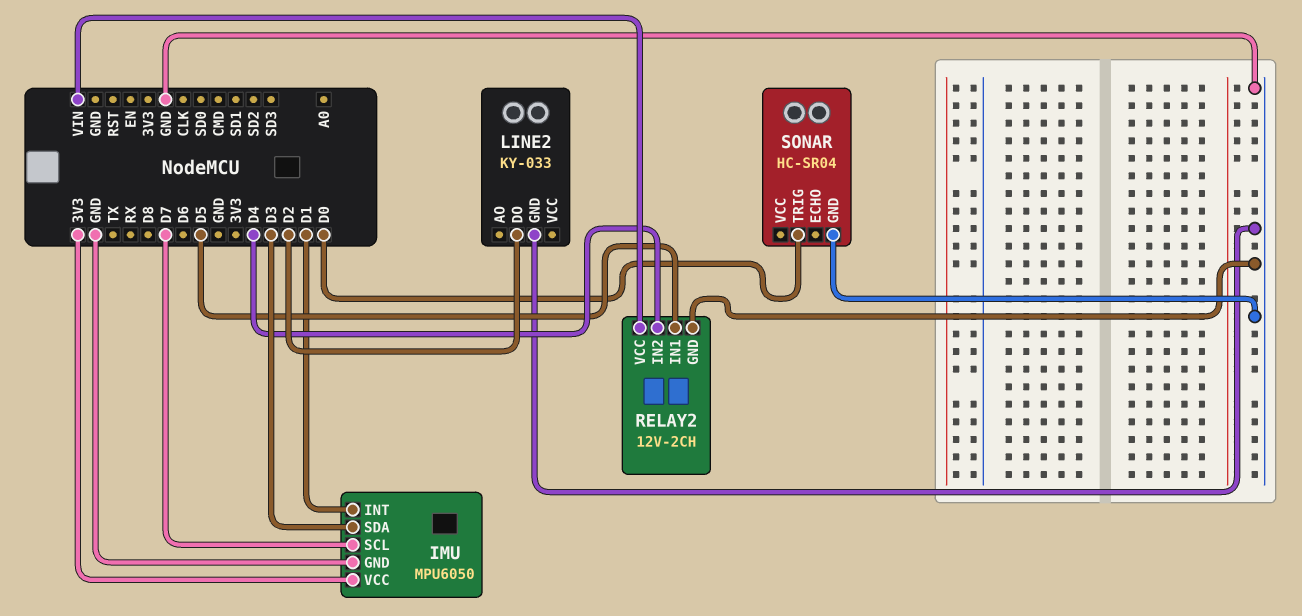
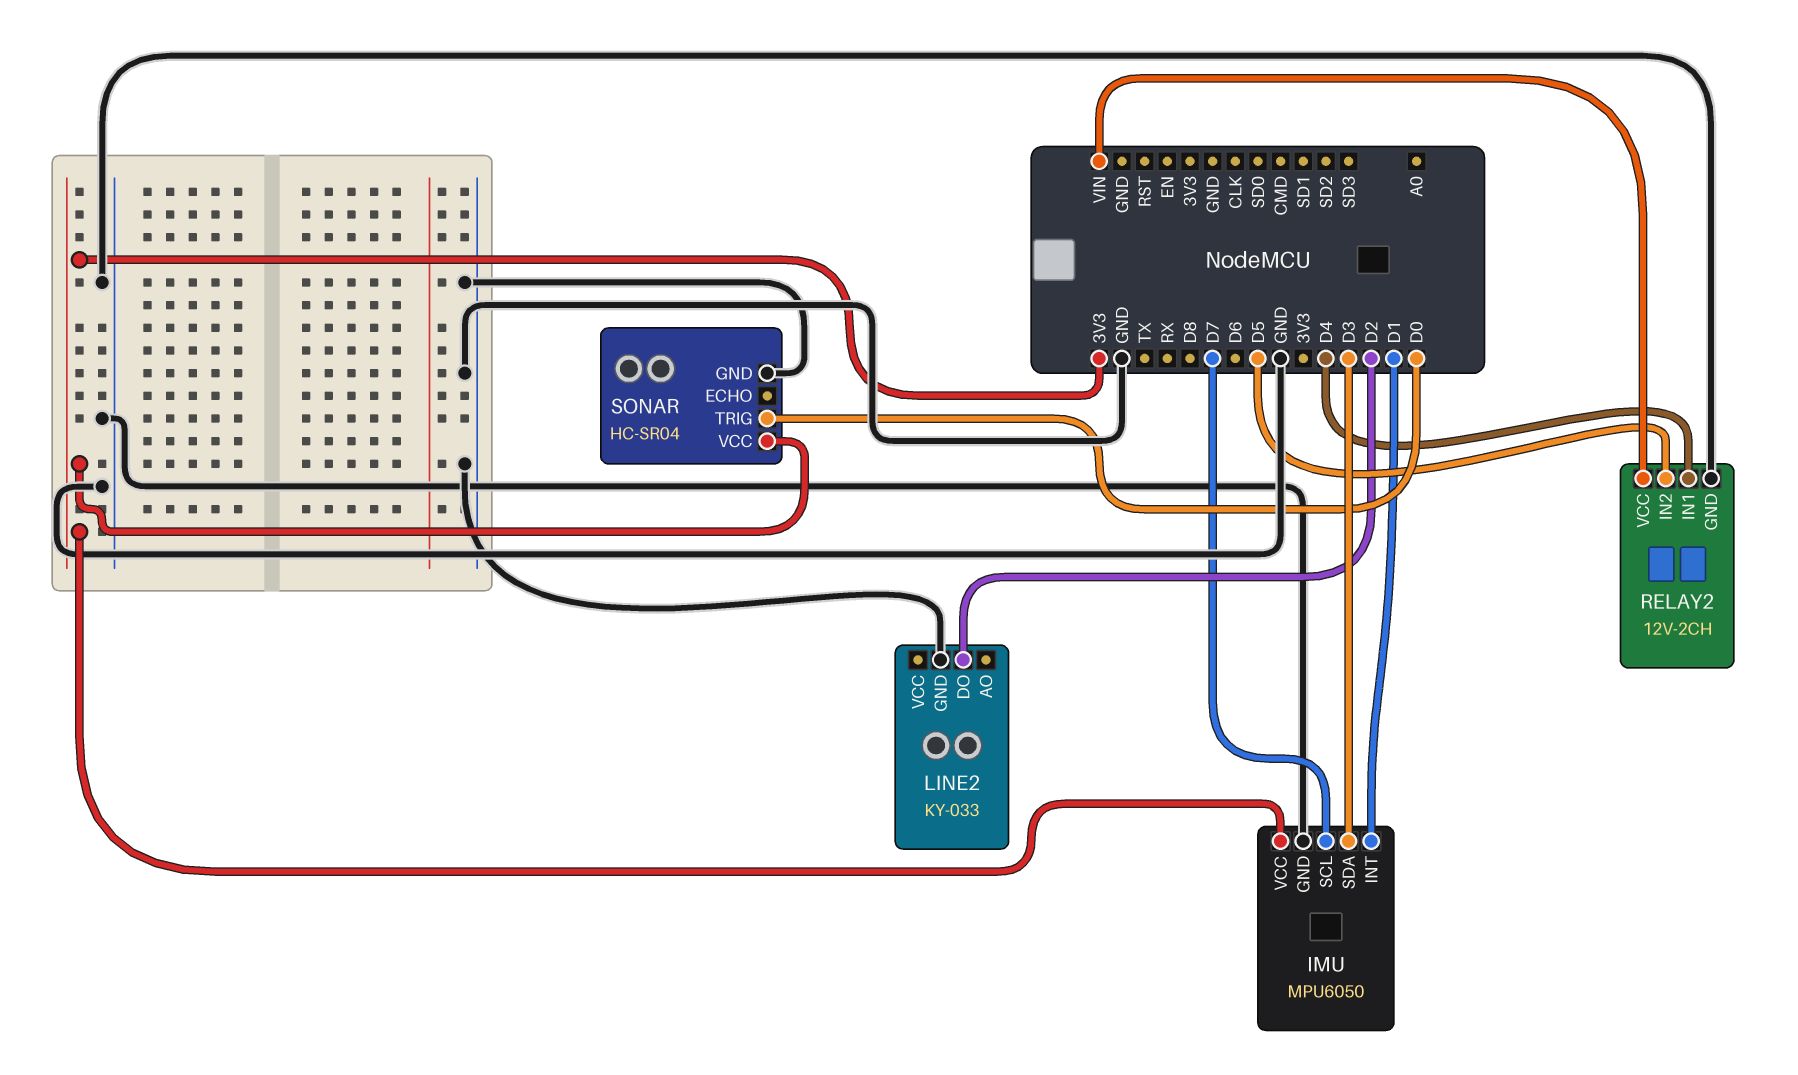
RELAY2 pin IN1: D5 -> D4
RELAY2 pin IN2: D4 -> D5
SONAR pin VCC: none -> 3V3

